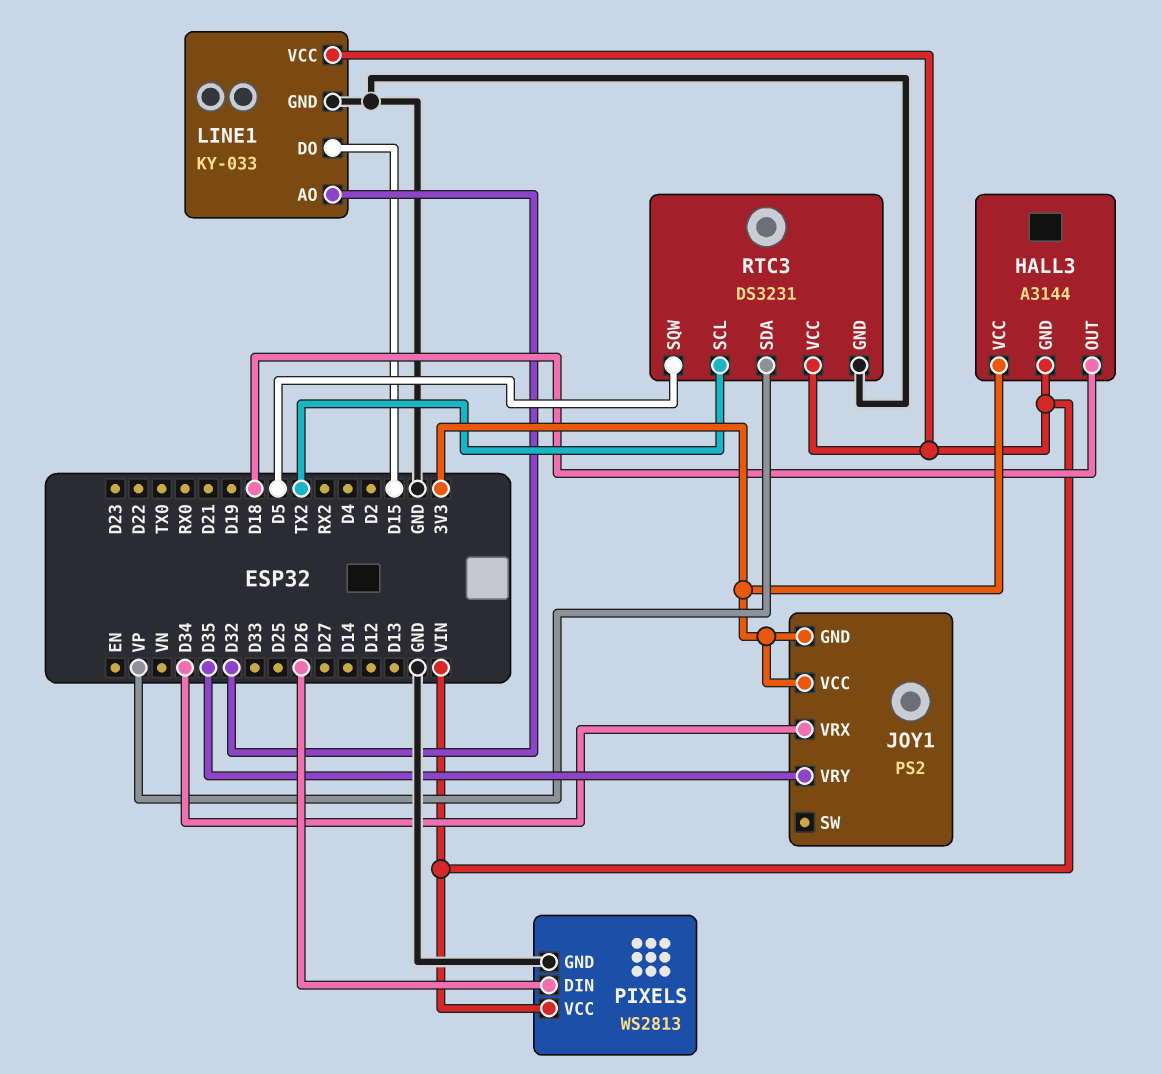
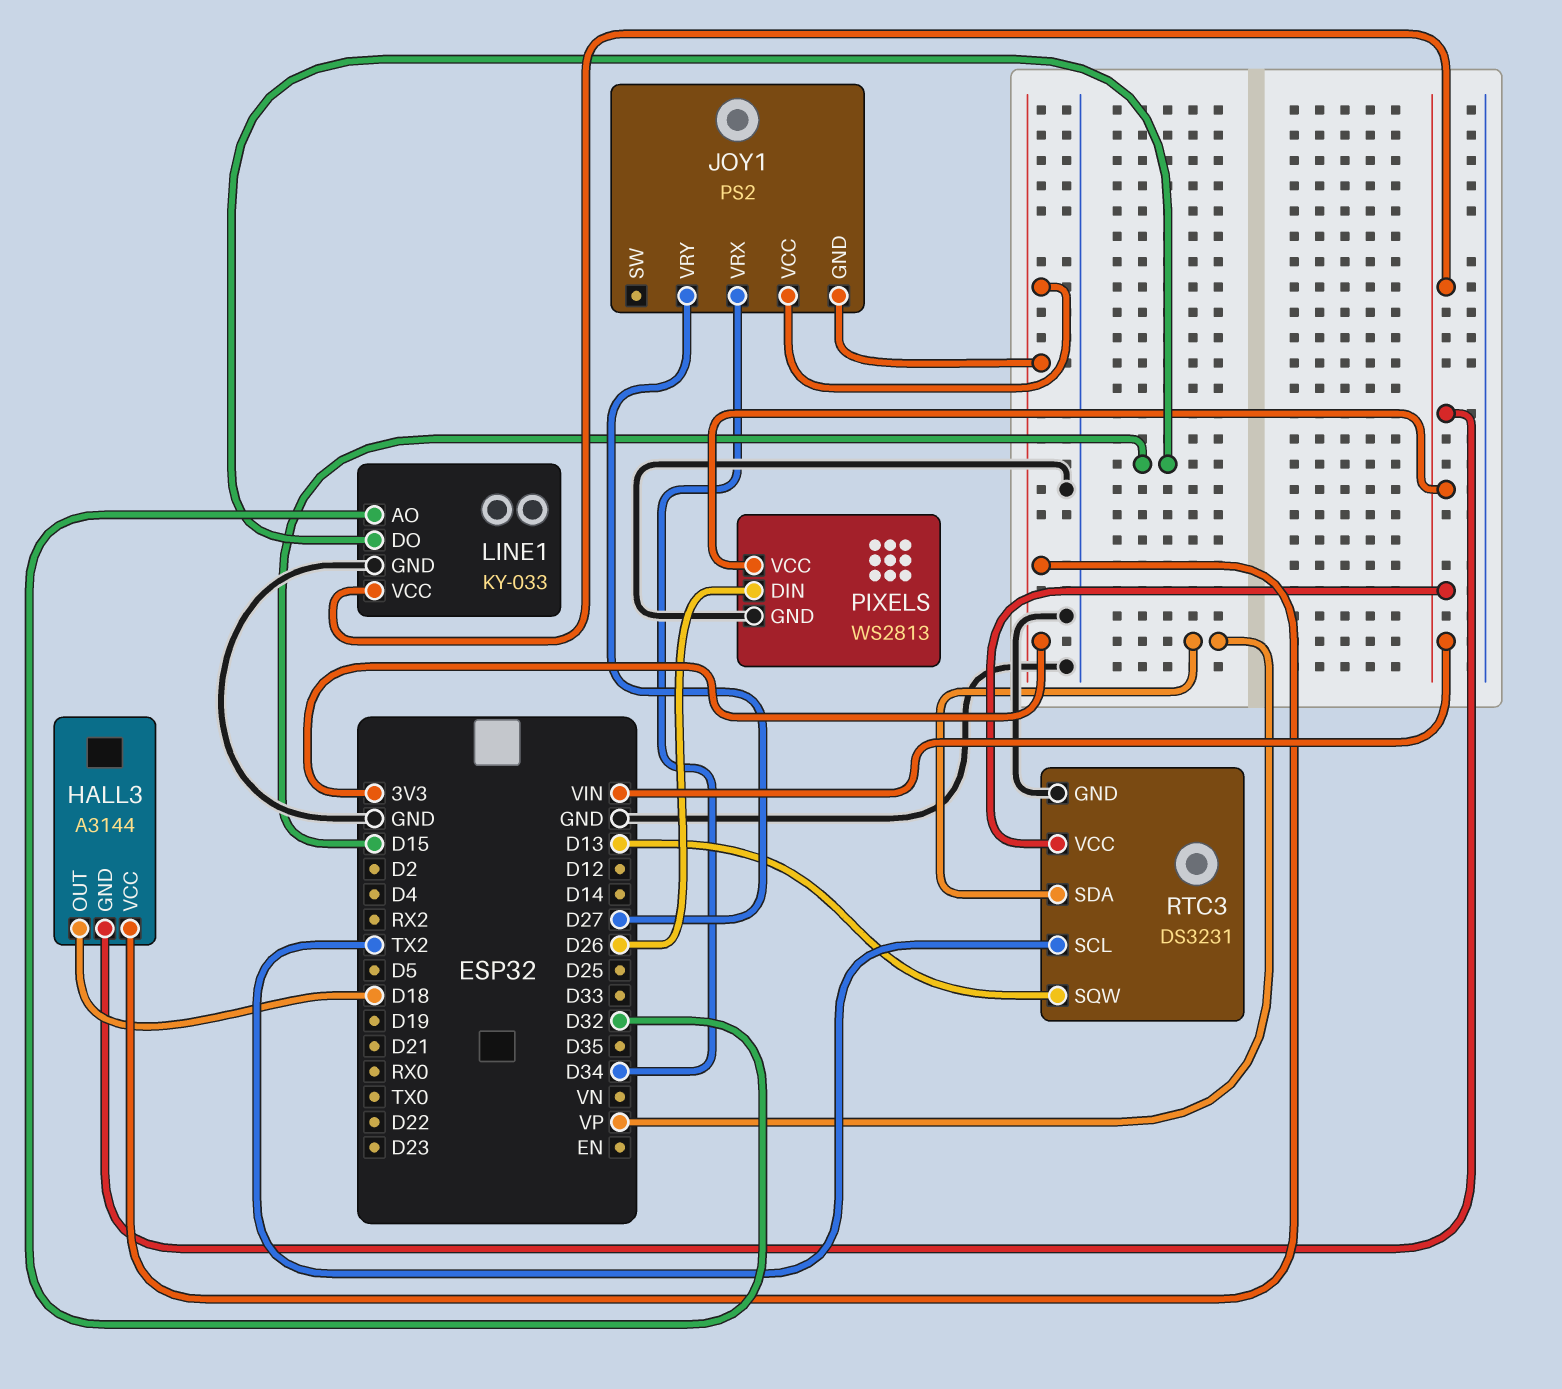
JOY1 pin VRY: D35 -> D27
RTC3 pin SQW: D5 -> D13

